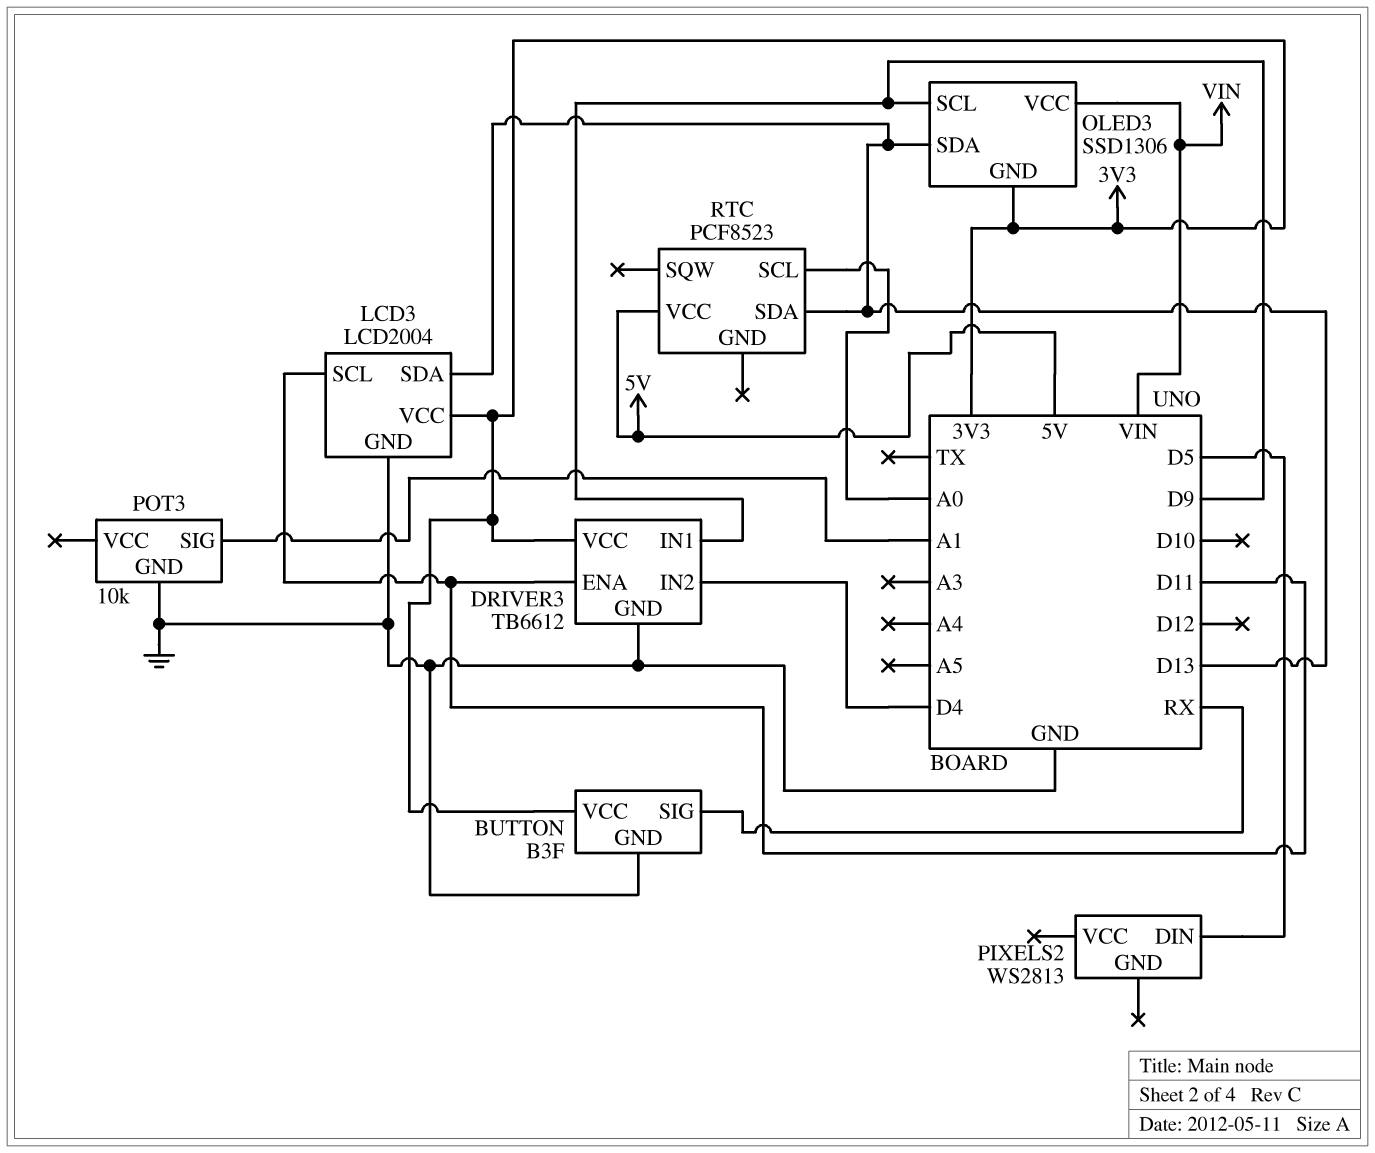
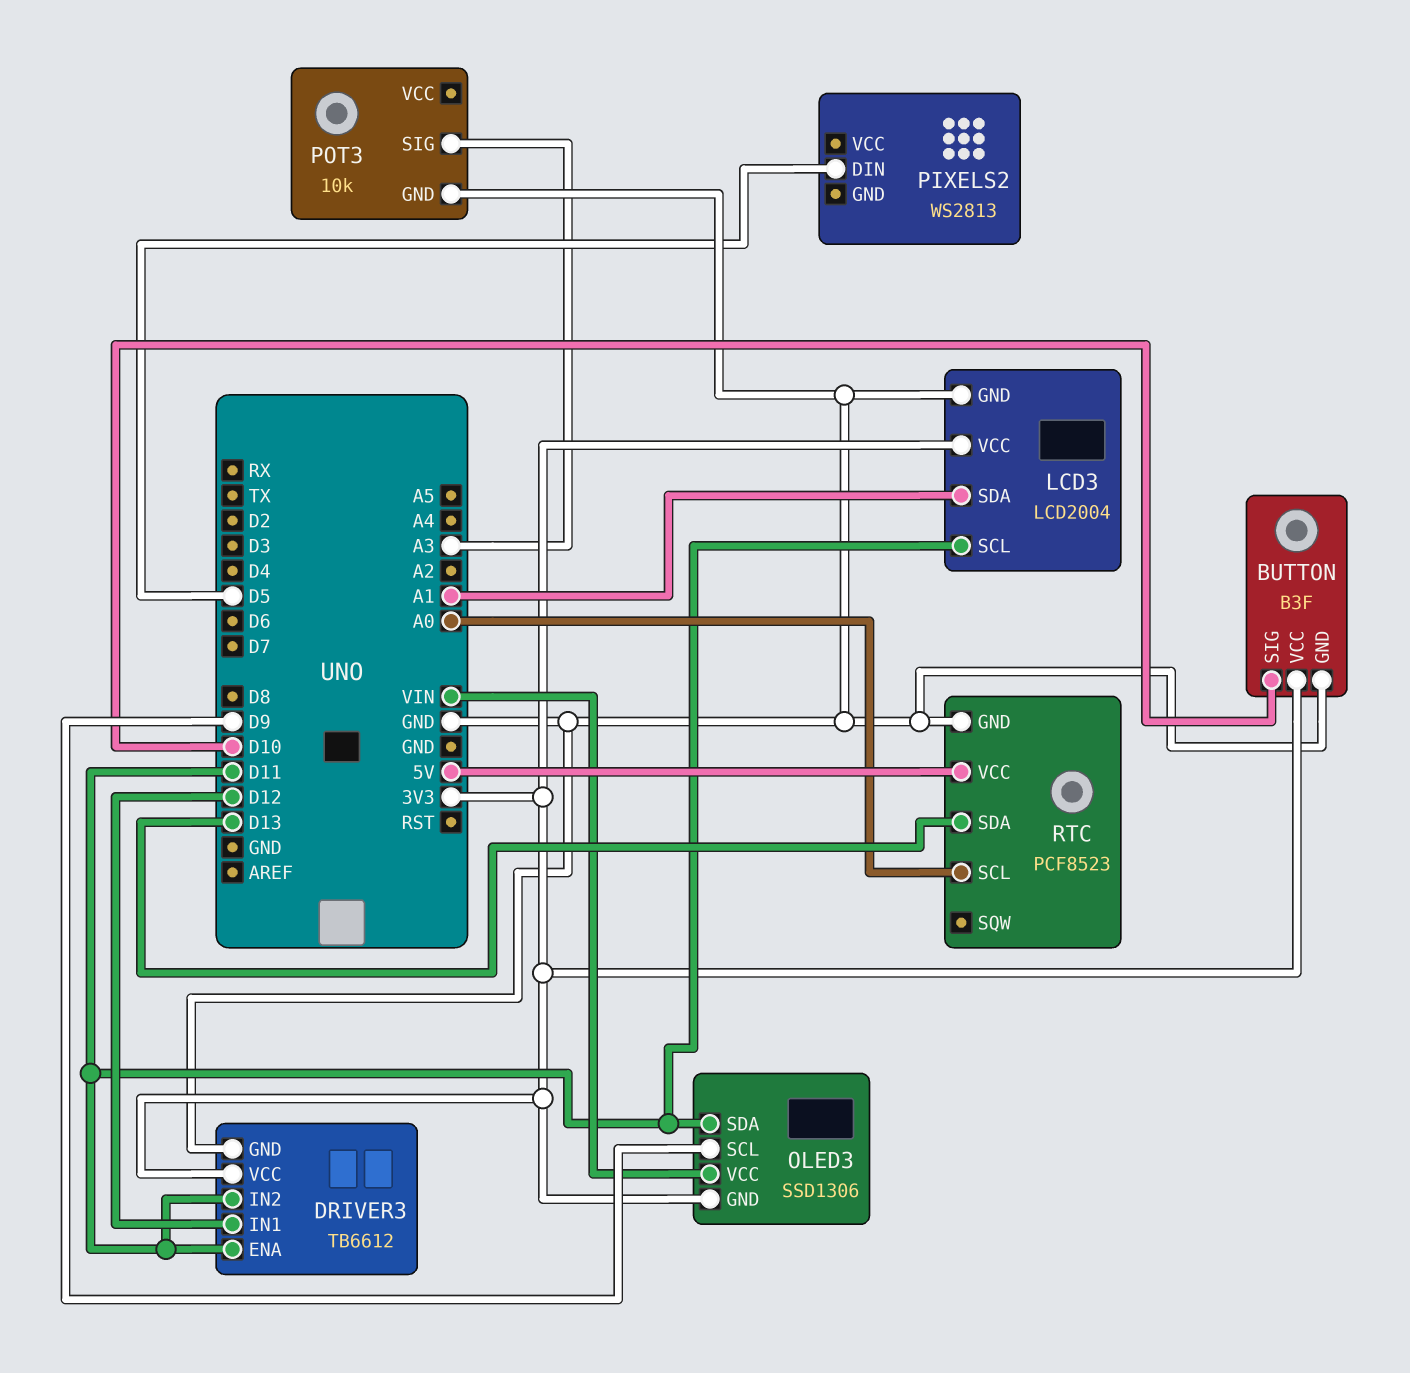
BUTTON pin SIG: RX -> D10
DRIVER3 pin IN1: D9 -> D12
DRIVER3 pin IN2: D4 -> D11
LCD3 pin SDA: D13 -> A1
OLED3 pin SDA: D13 -> D11
POT3 pin SIG: A1 -> A3
RTC pin GND: none -> GND

